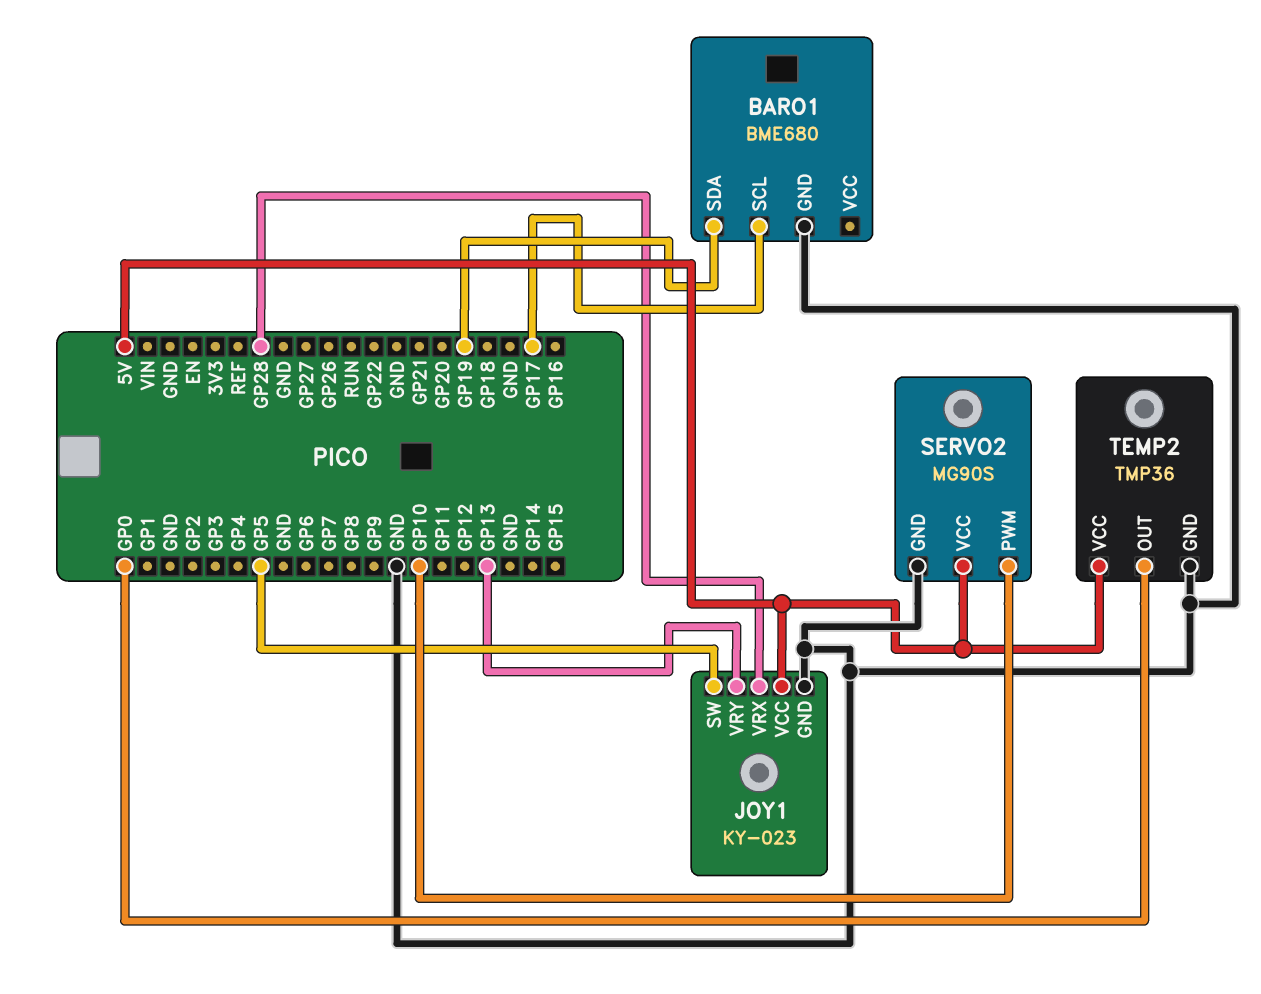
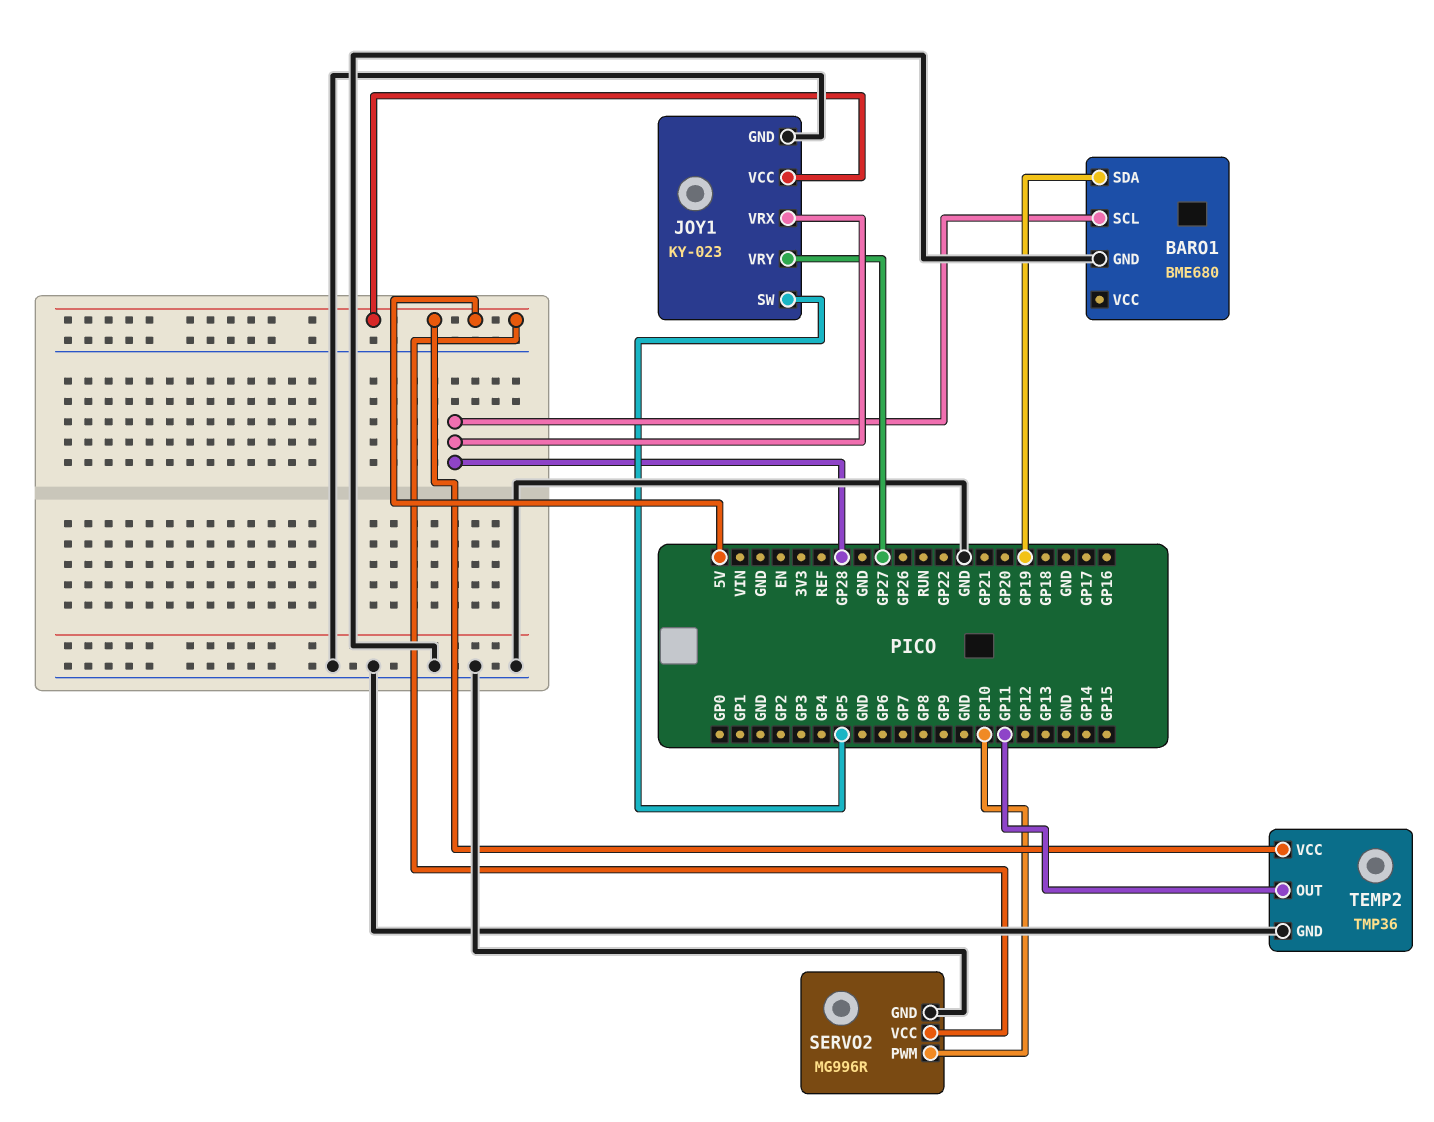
BARO1 pin SCL: GP17 -> GP28
JOY1 pin VRY: GP13 -> GP27
SERVO2: MG90S -> MG996R
TEMP2 pin OUT: GP0 -> GP11

